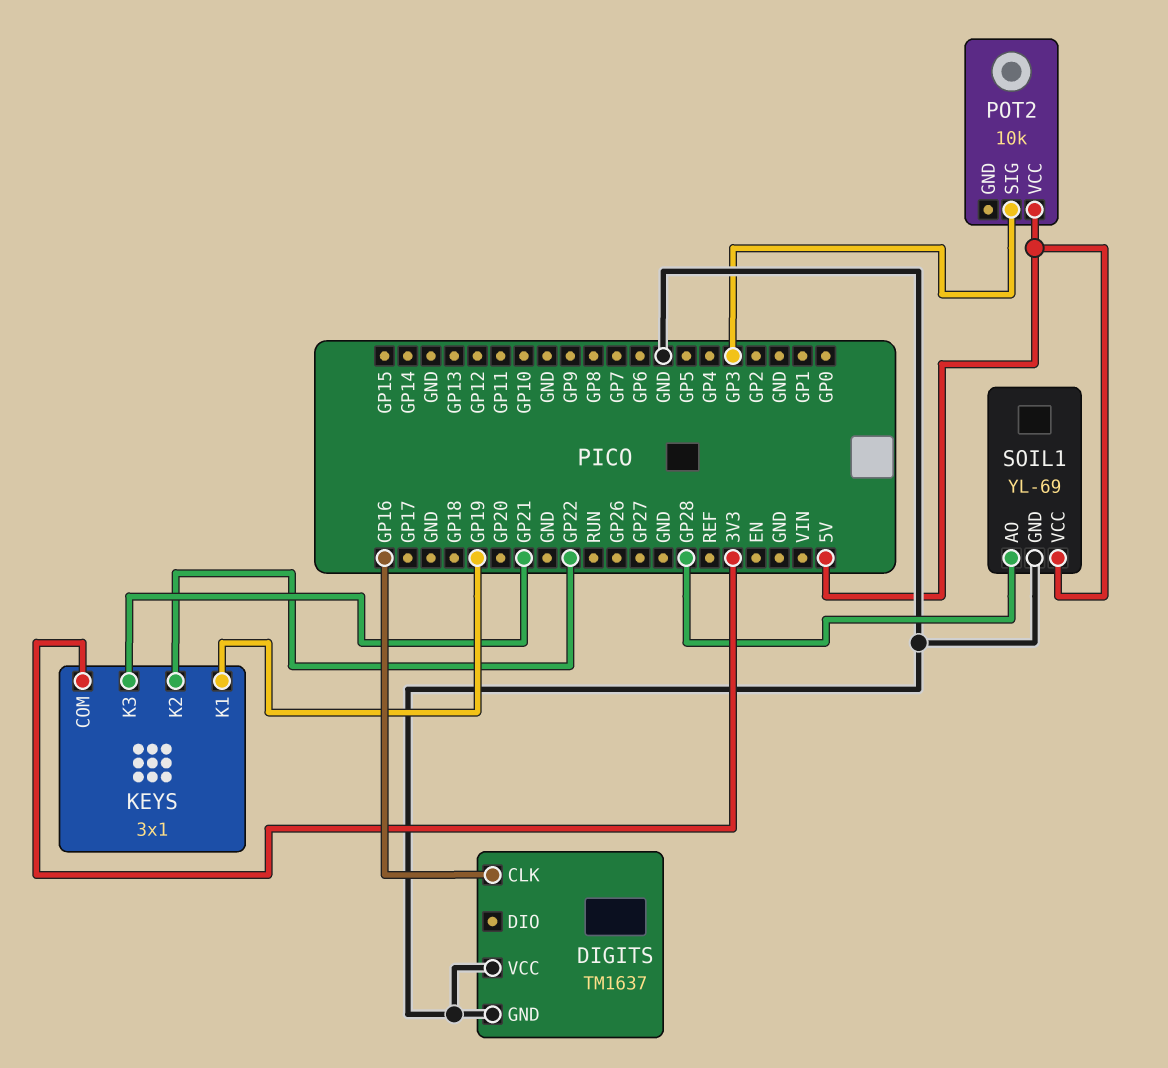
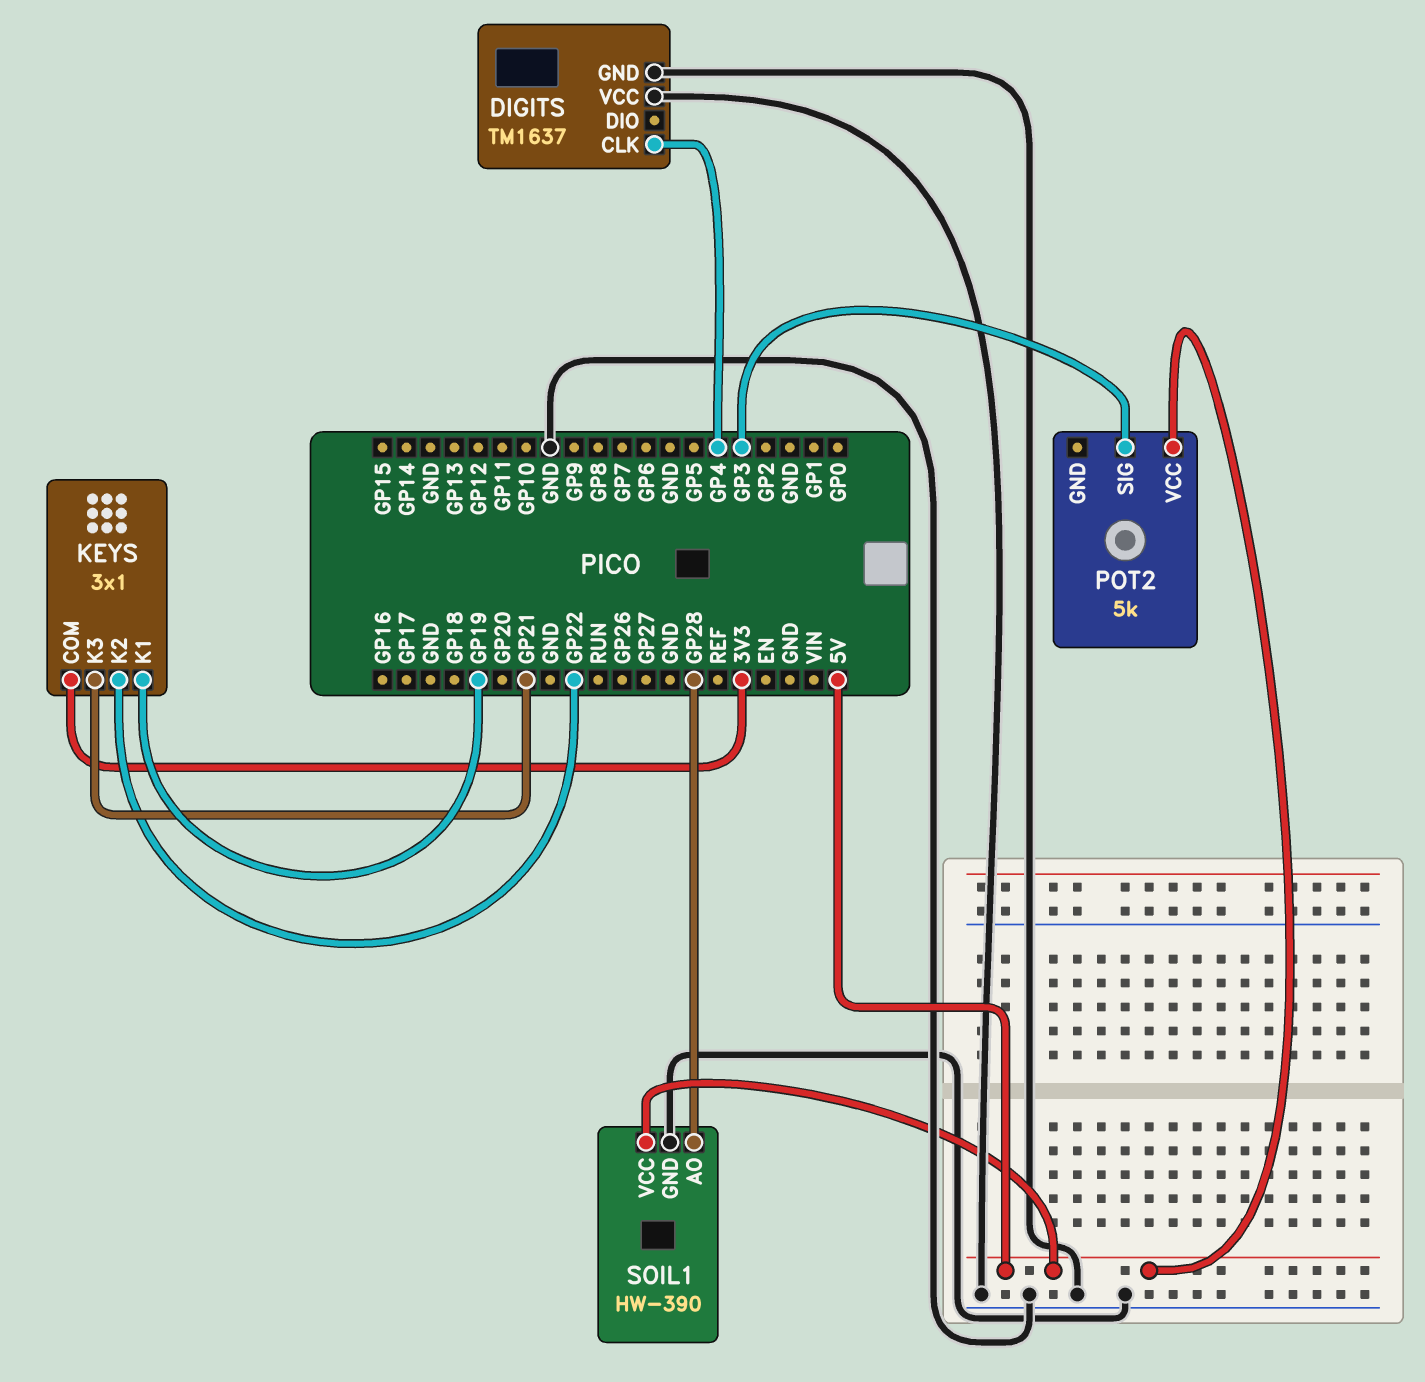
DIGITS pin CLK: GP16 -> GP4
POT2: 10k -> 5k
SOIL1: YL-69 -> HW-390

